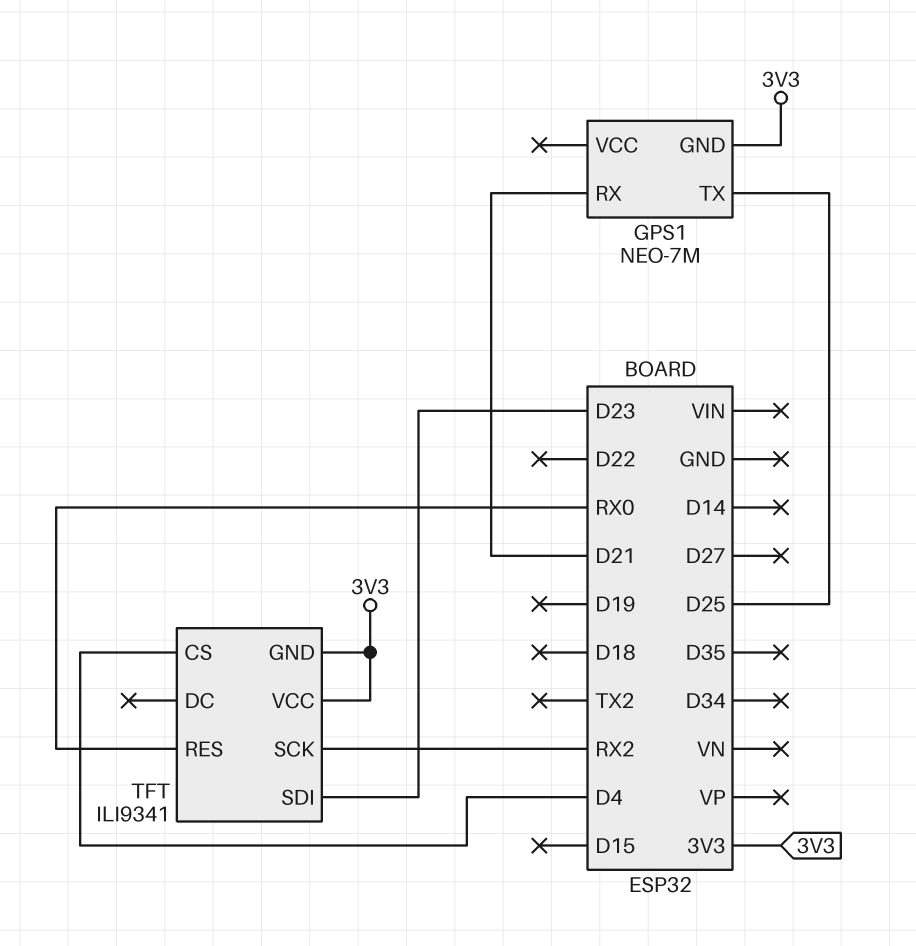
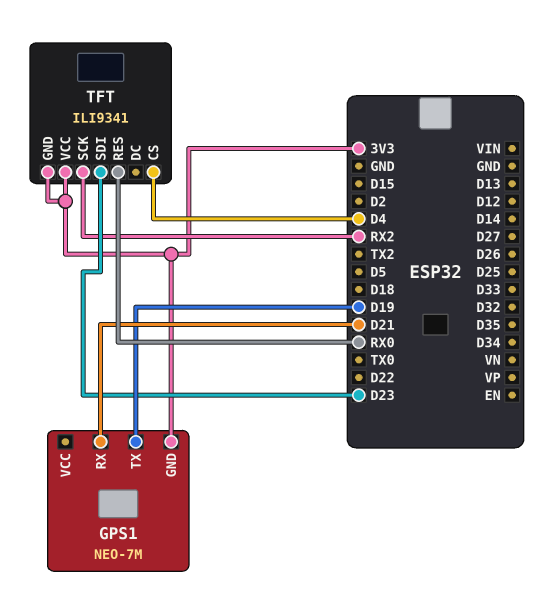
GPS1 pin TX: D25 -> D19

